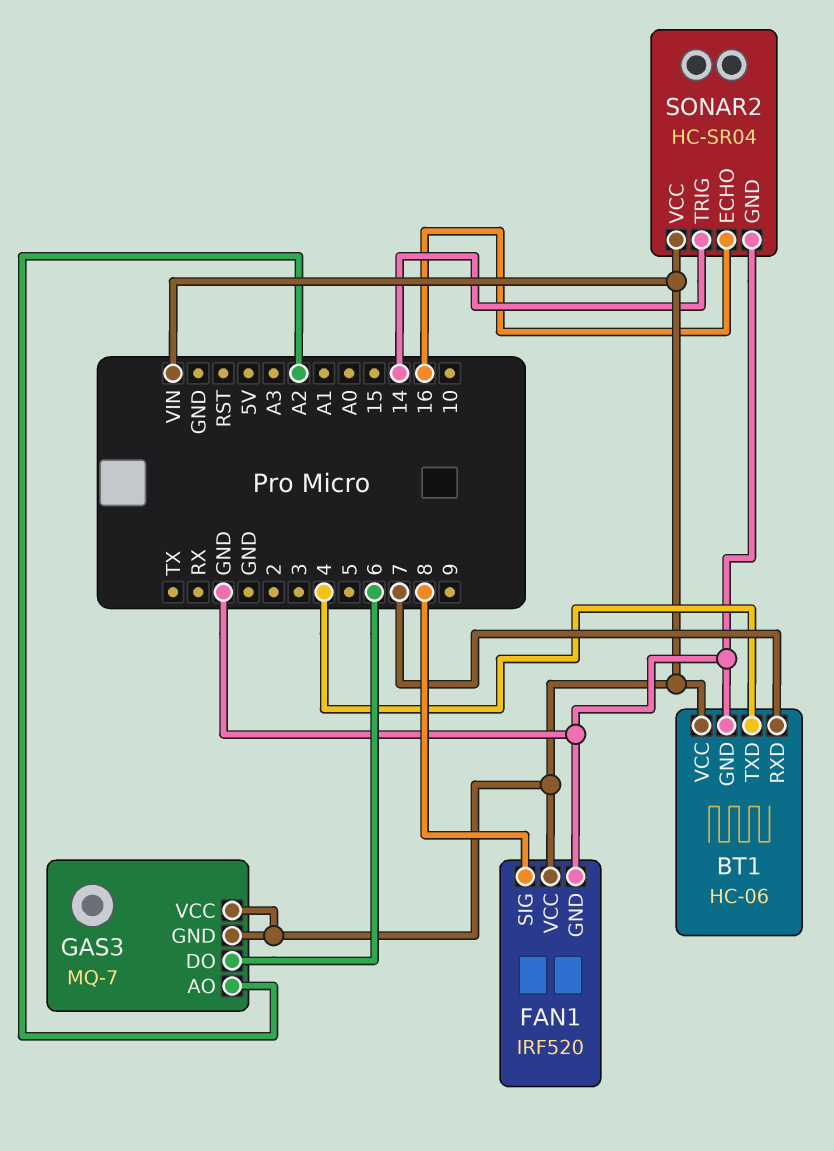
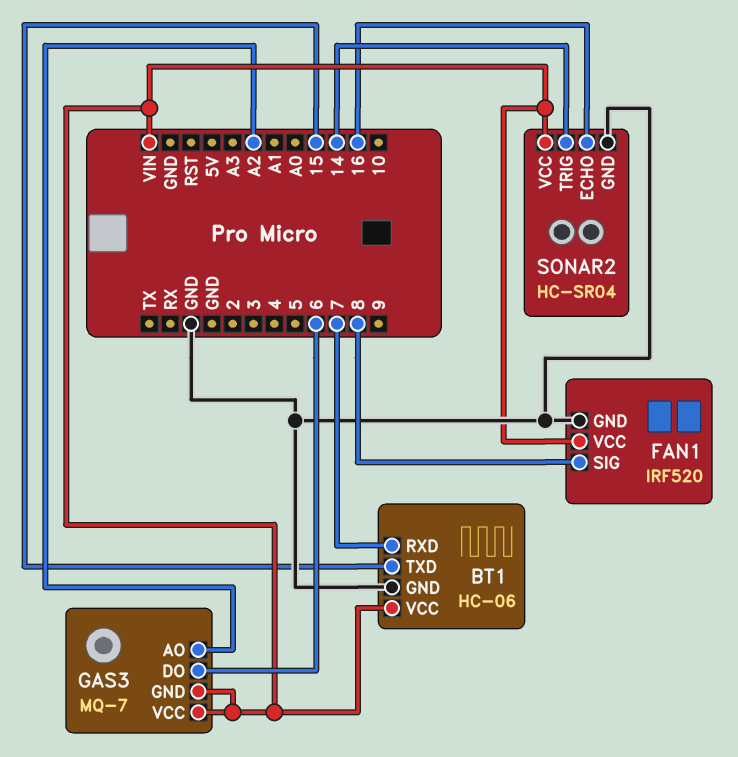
BT1 pin TXD: 4 -> 15

